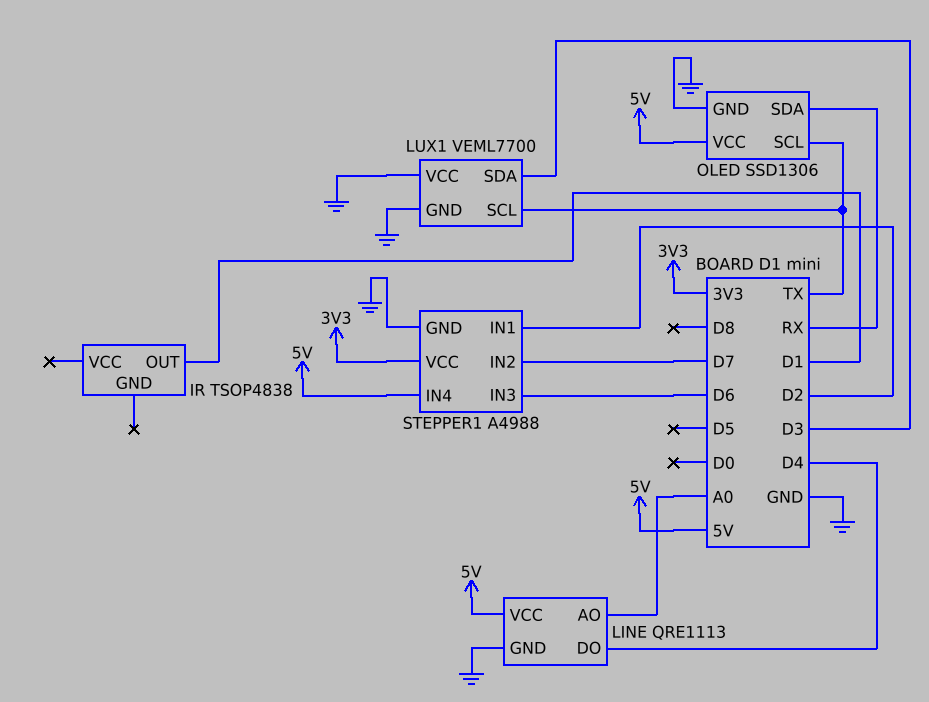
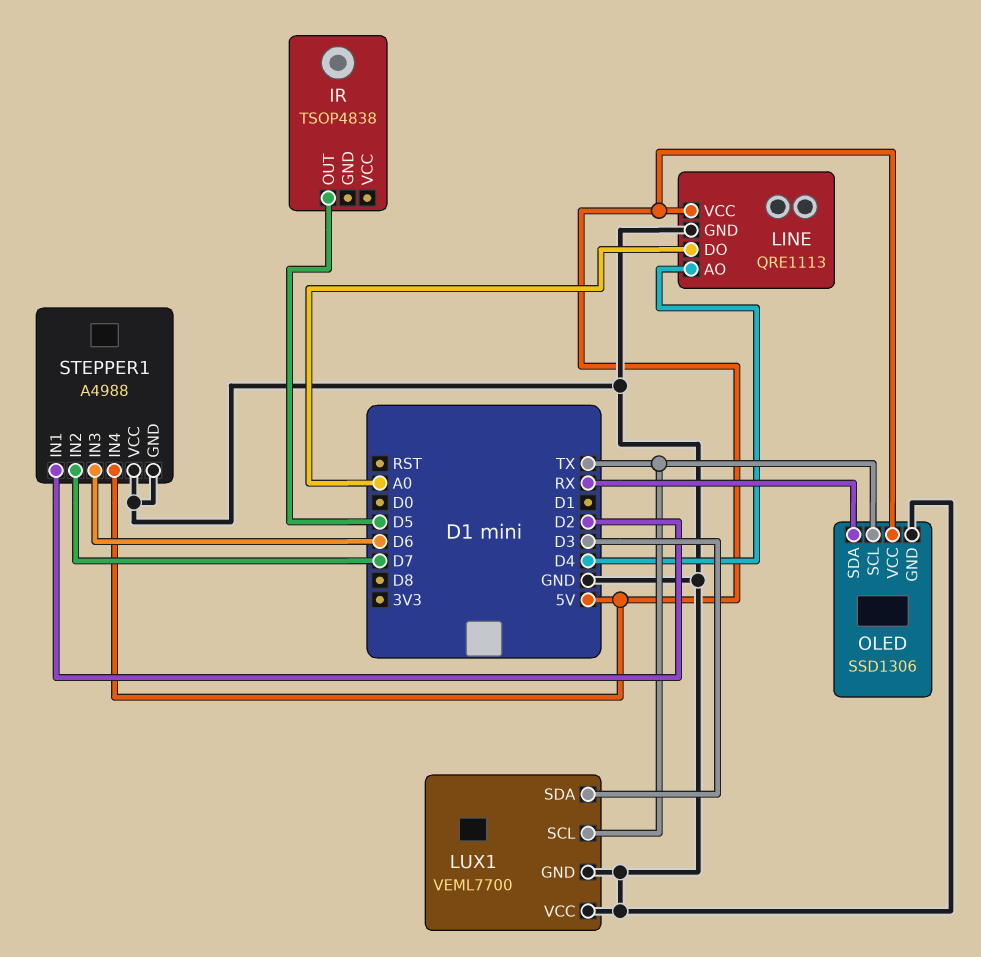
IR pin OUT: D1 -> D5
LINE pin AO: A0 -> D4
LINE pin DO: D4 -> A0
STEPPER1 pin VCC: 3V3 -> GND

